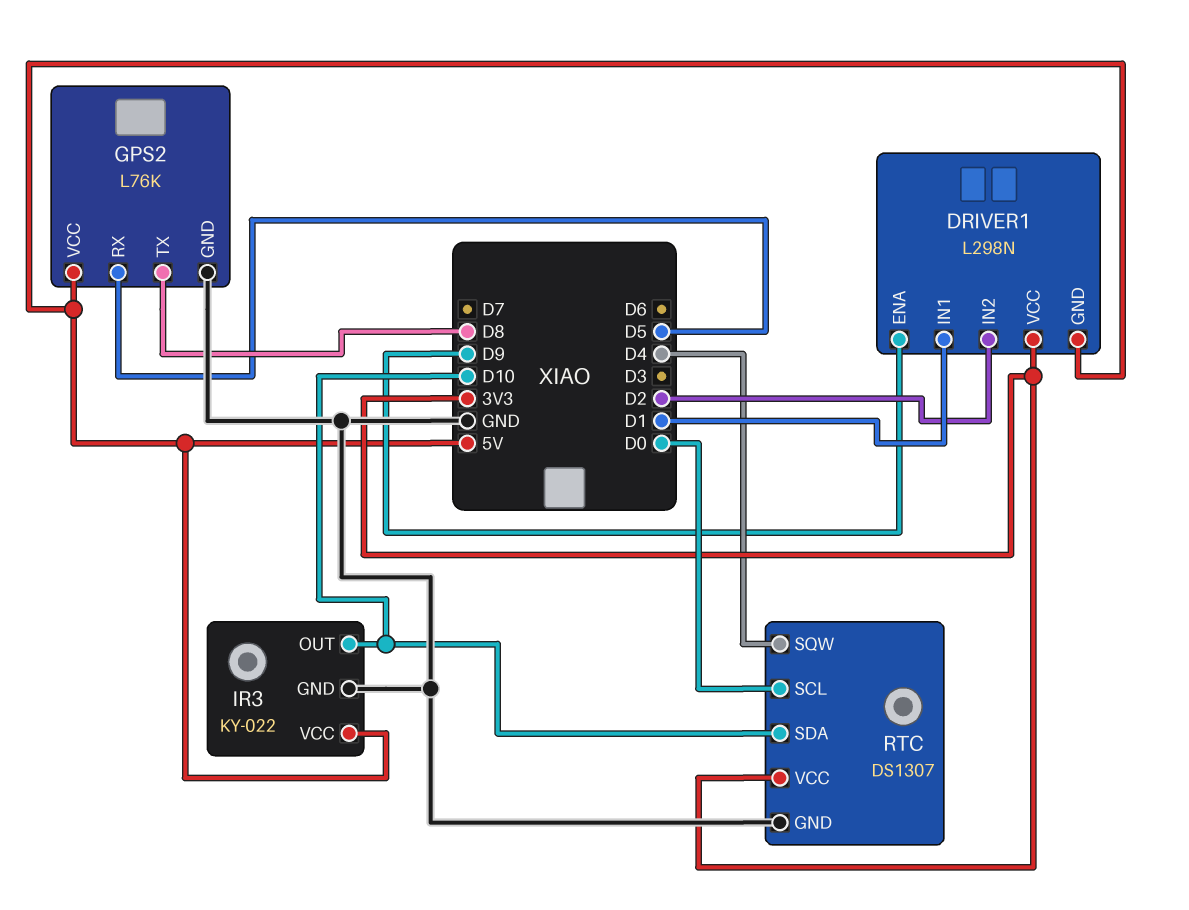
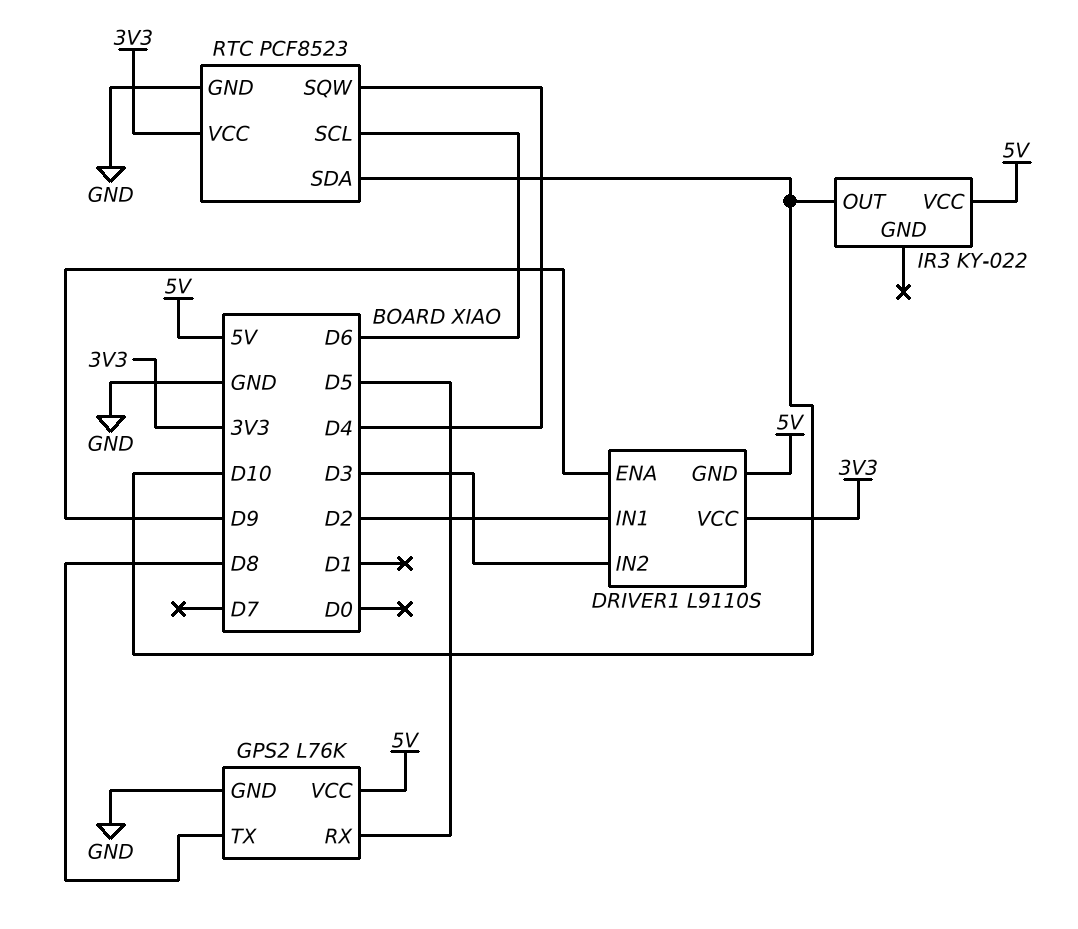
DRIVER1: L298N -> L9110S
DRIVER1 pin IN1: D1 -> D2
DRIVER1 pin IN2: D2 -> D3
IR3 pin GND: GND -> none
RTC: DS1307 -> PCF8523
RTC pin SCL: D0 -> D6

